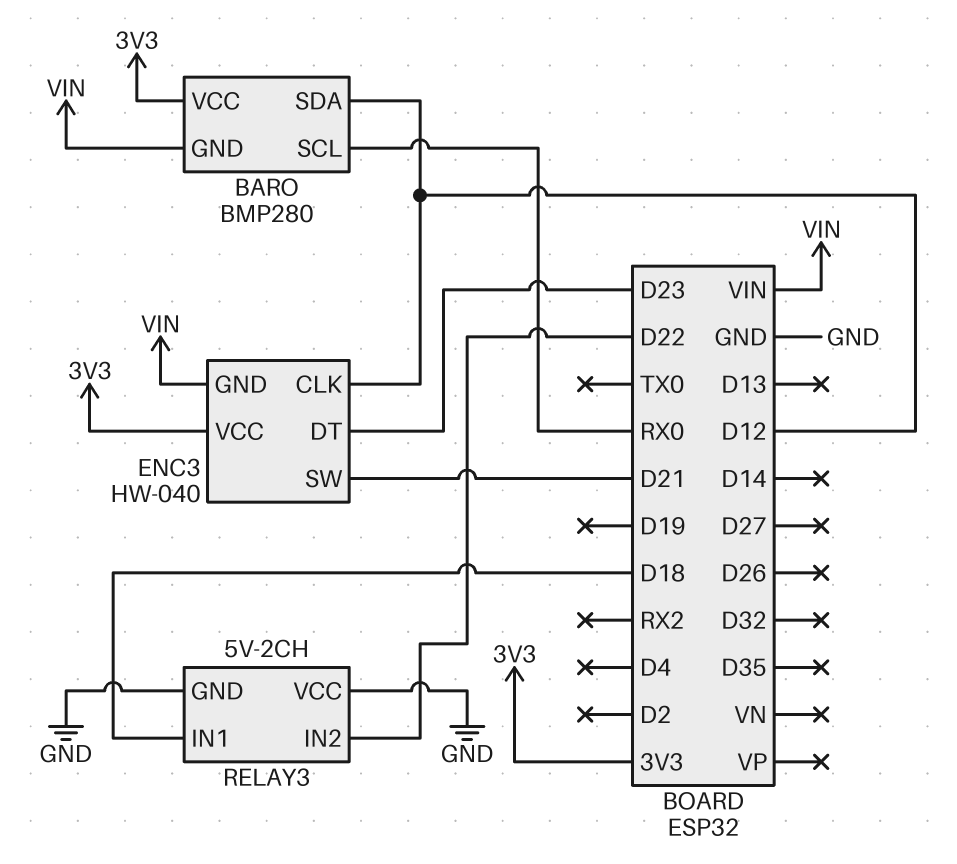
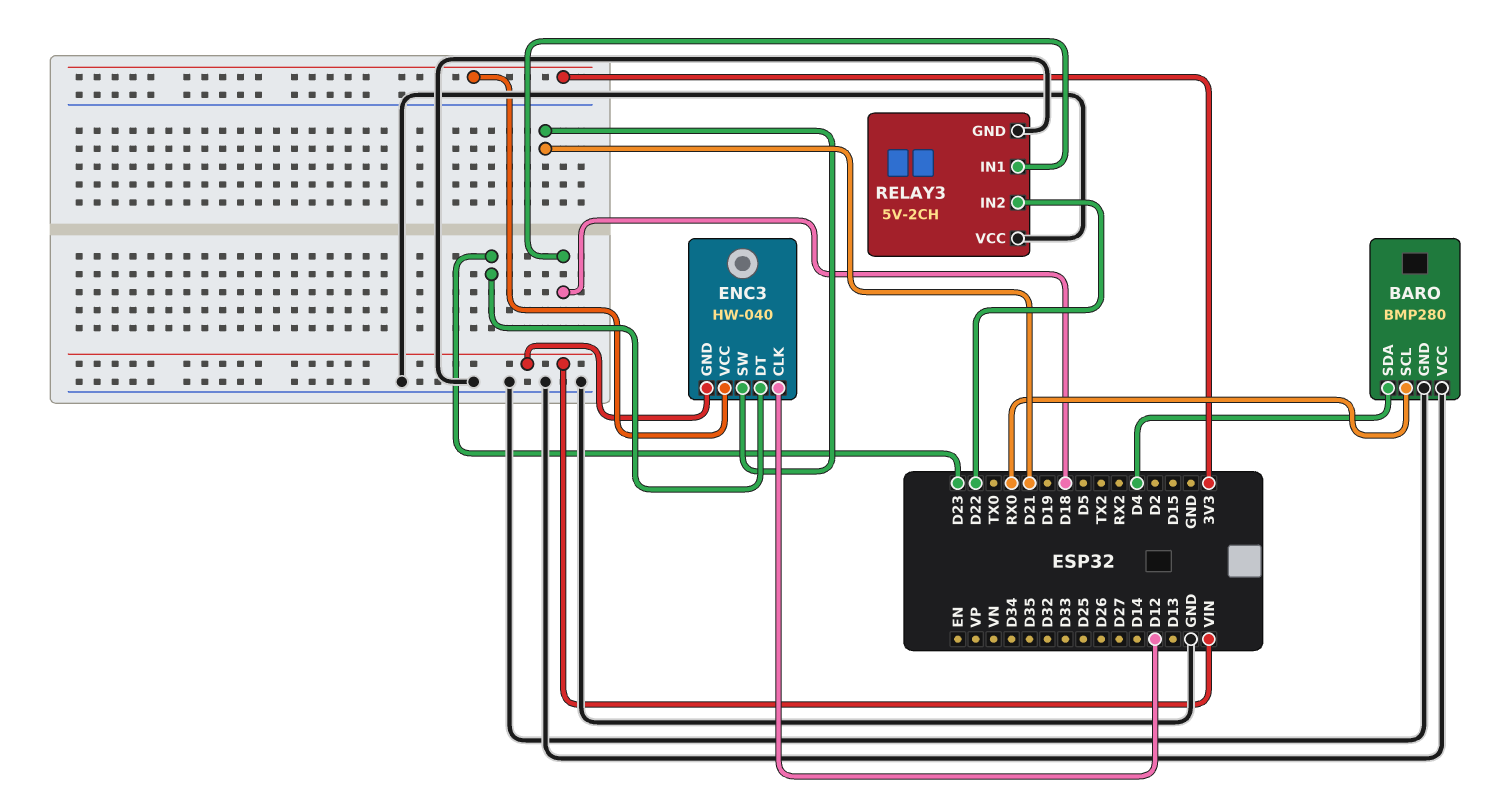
BARO pin GND: VIN -> GND
BARO pin SDA: D12 -> D4
BARO pin VCC: 3V3 -> GND

